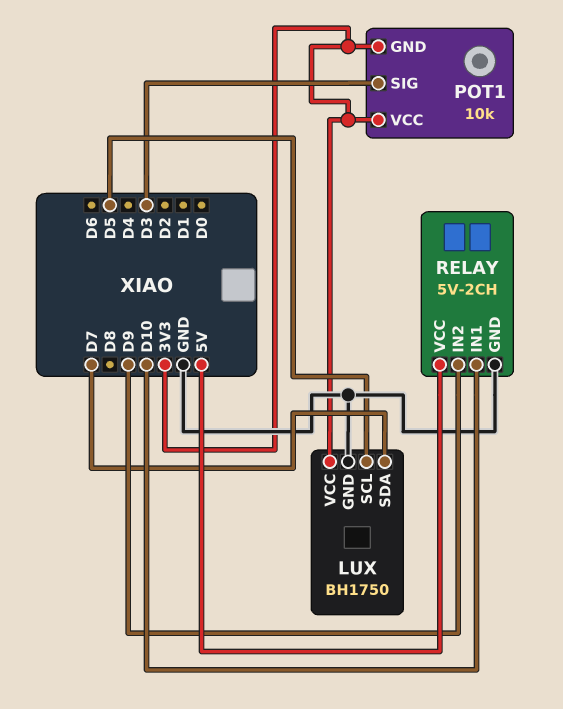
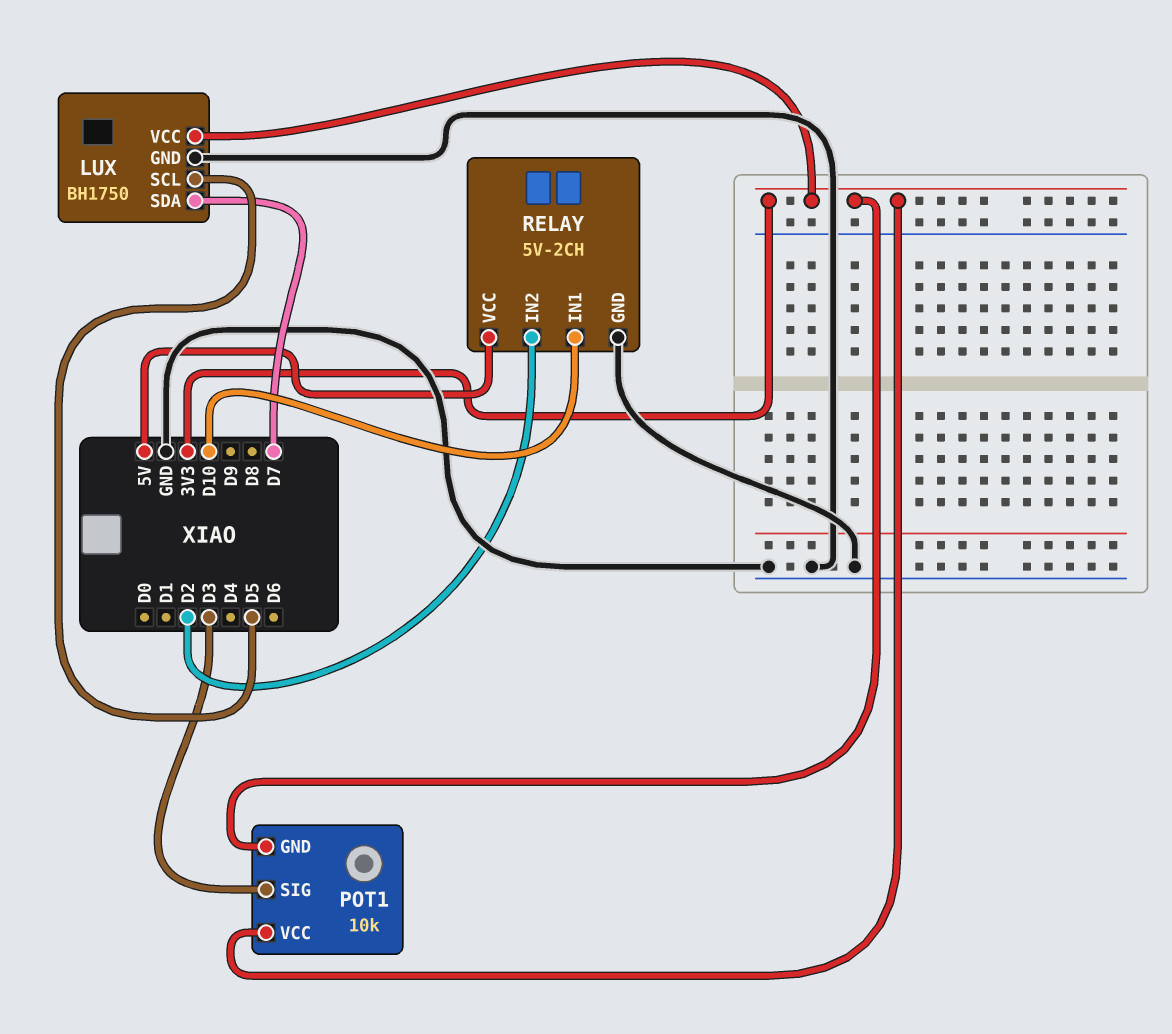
RELAY pin IN2: D9 -> D2

